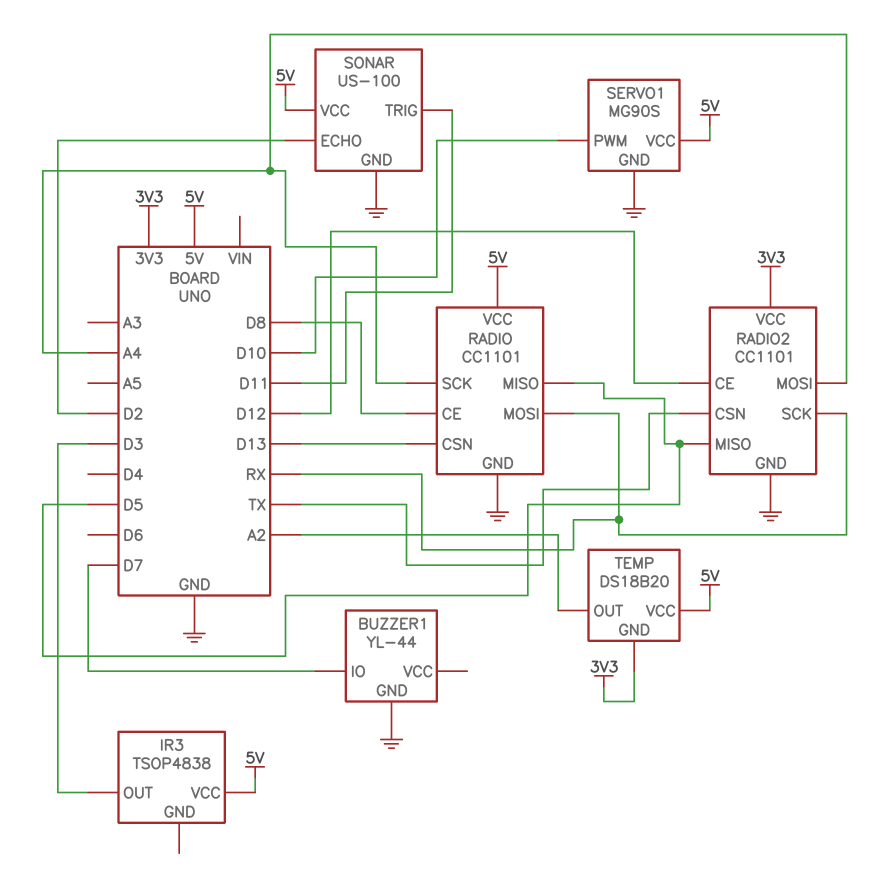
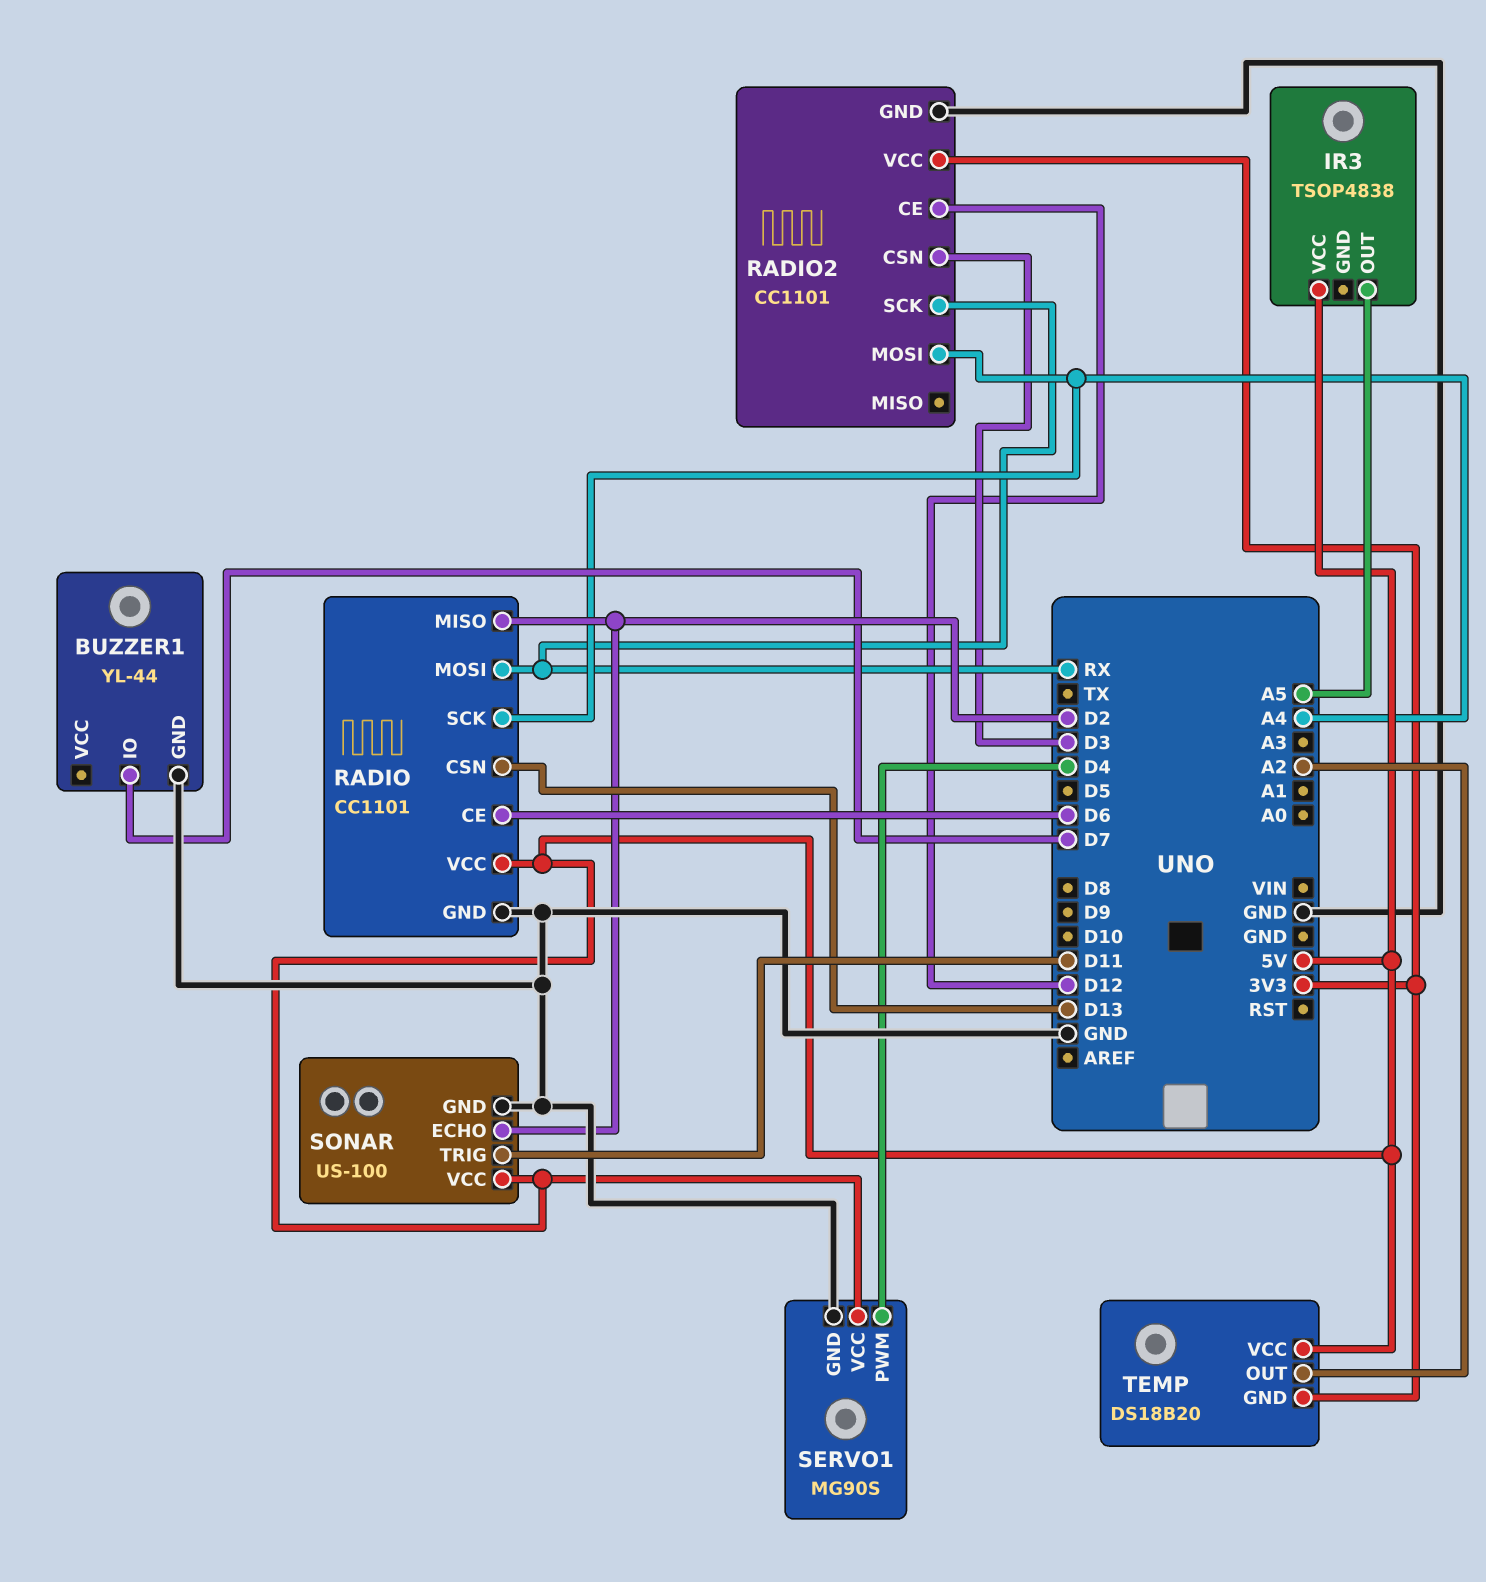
IR3 pin OUT: D3 -> A5
RADIO pin CE: D8 -> D6
RADIO pin MISO: D5 -> D2
RADIO2 pin CSN: TX -> D3
RADIO2 pin MISO: D5 -> none
SERVO1 pin PWM: D10 -> D4

